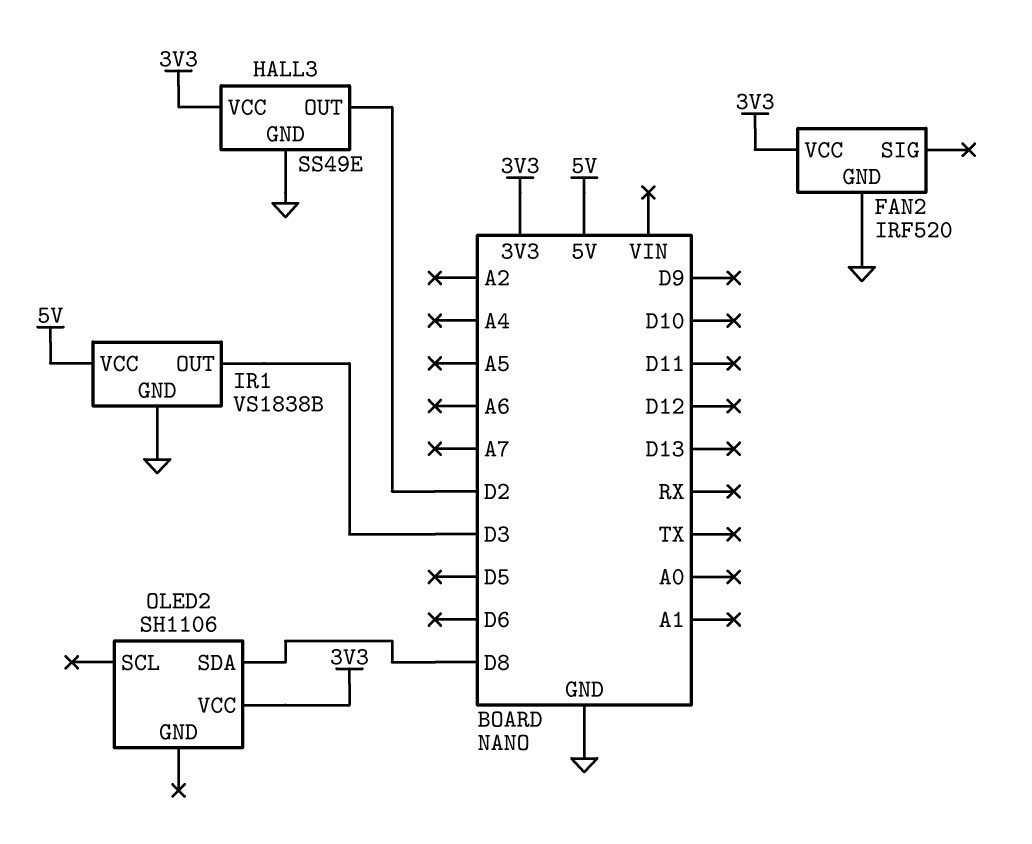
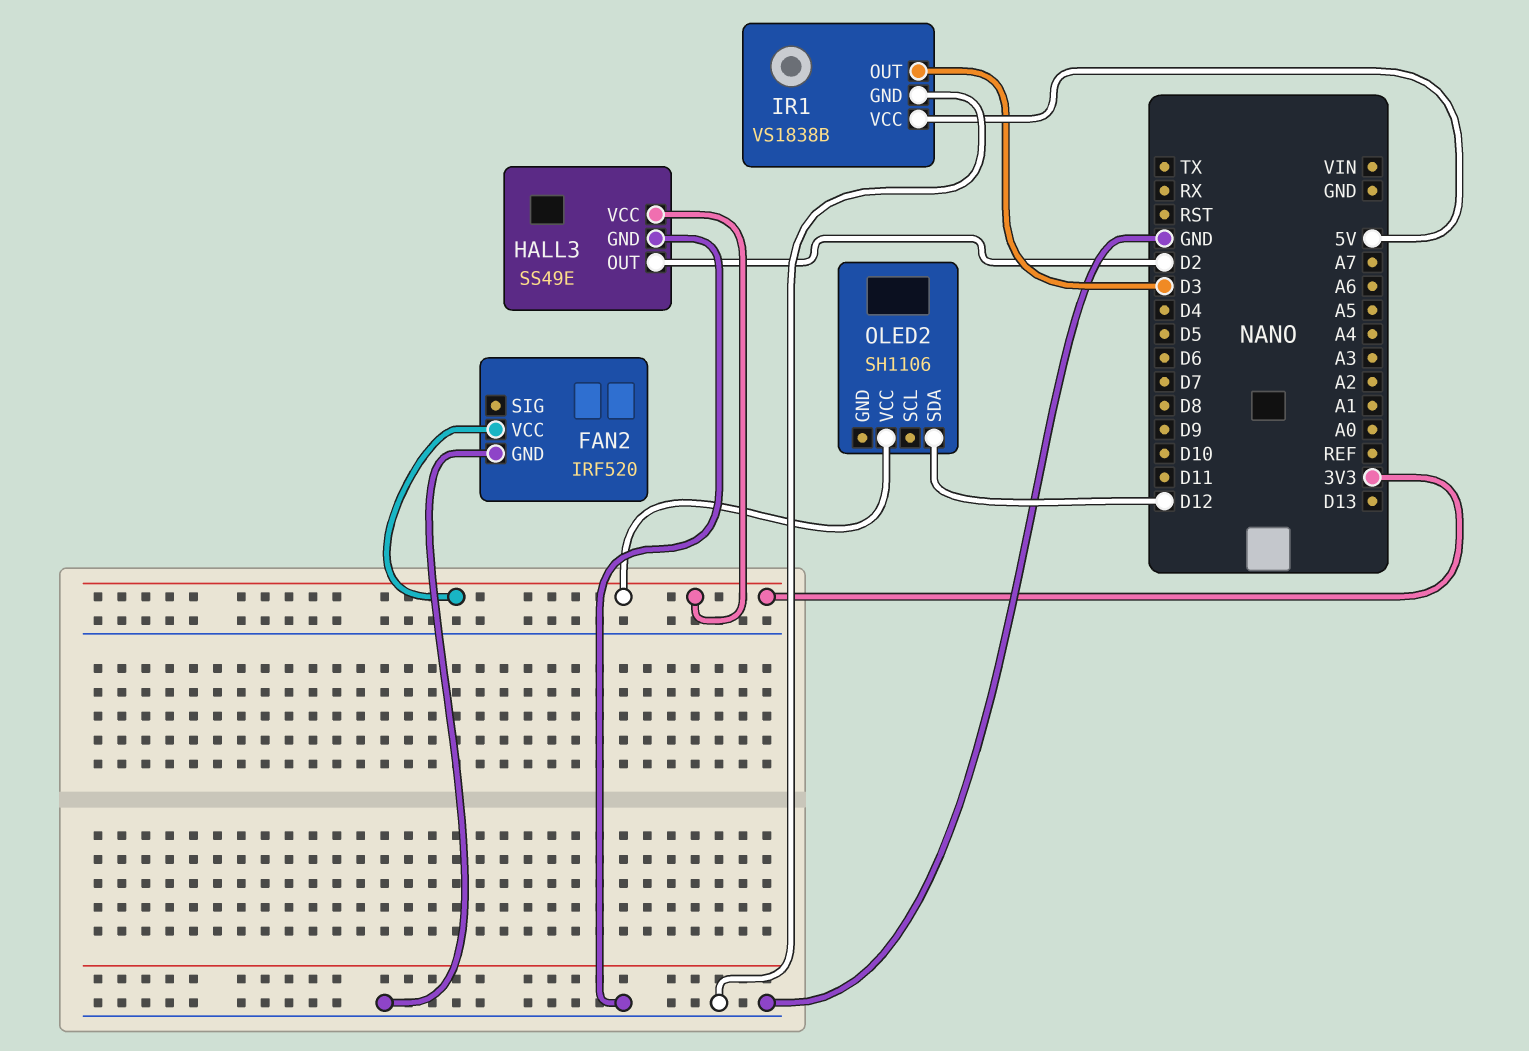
OLED2 pin SDA: D8 -> D12

